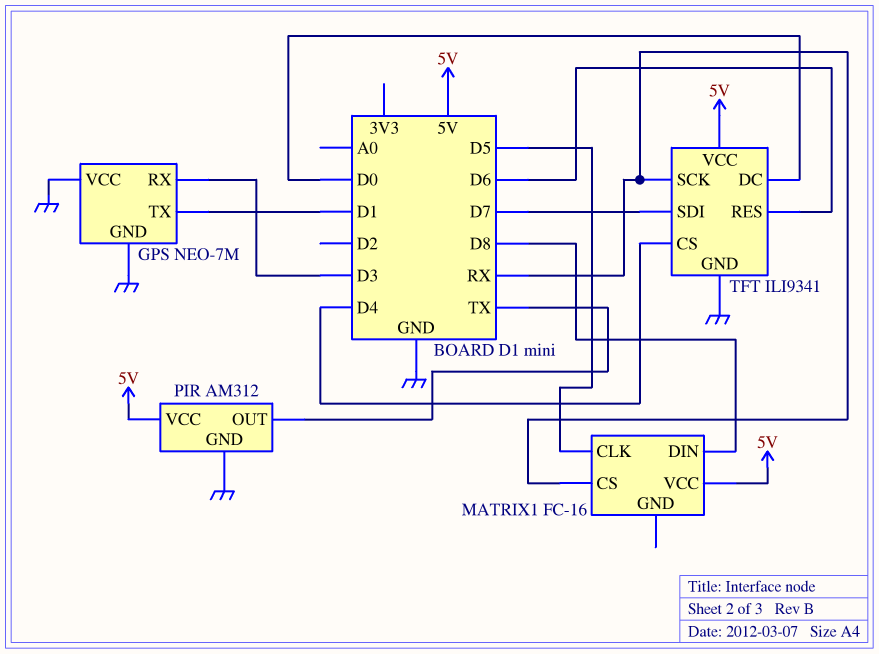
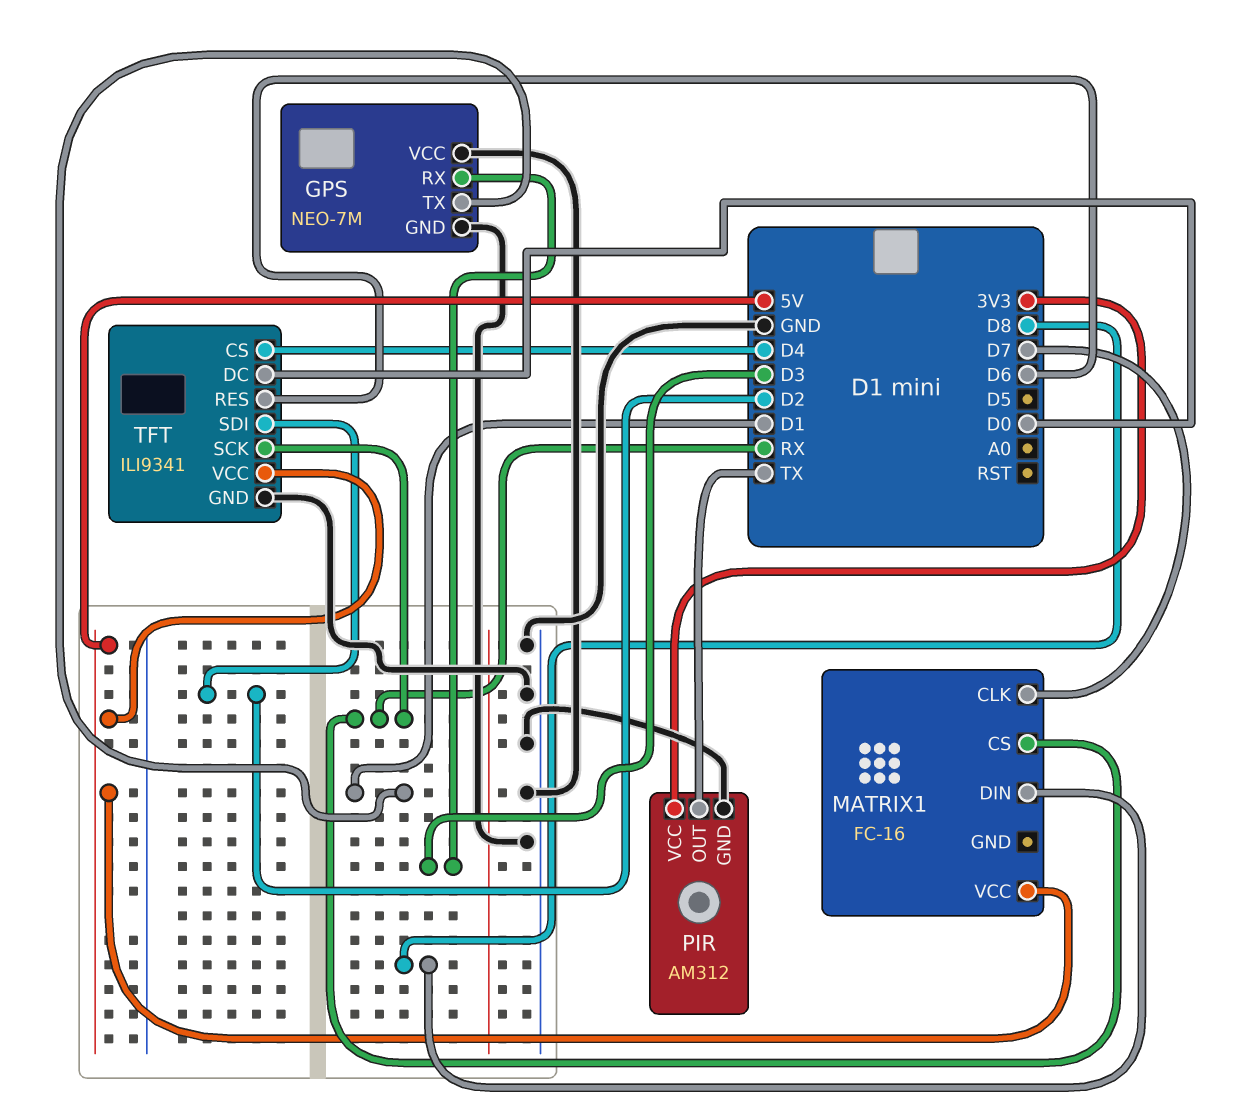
MATRIX1 pin CLK: D5 -> D7
PIR pin VCC: 5V -> 3V3
TFT pin SDI: D7 -> D2

